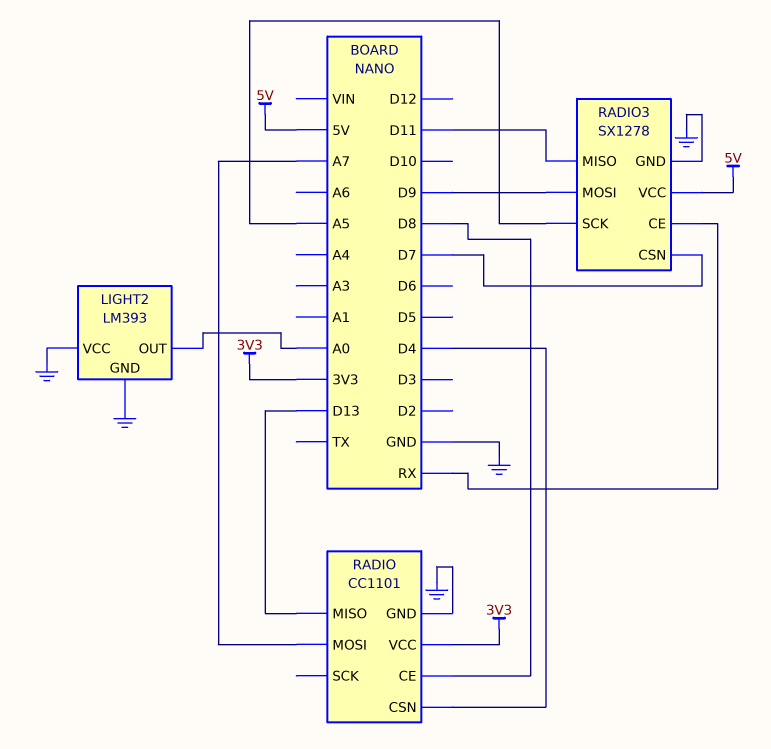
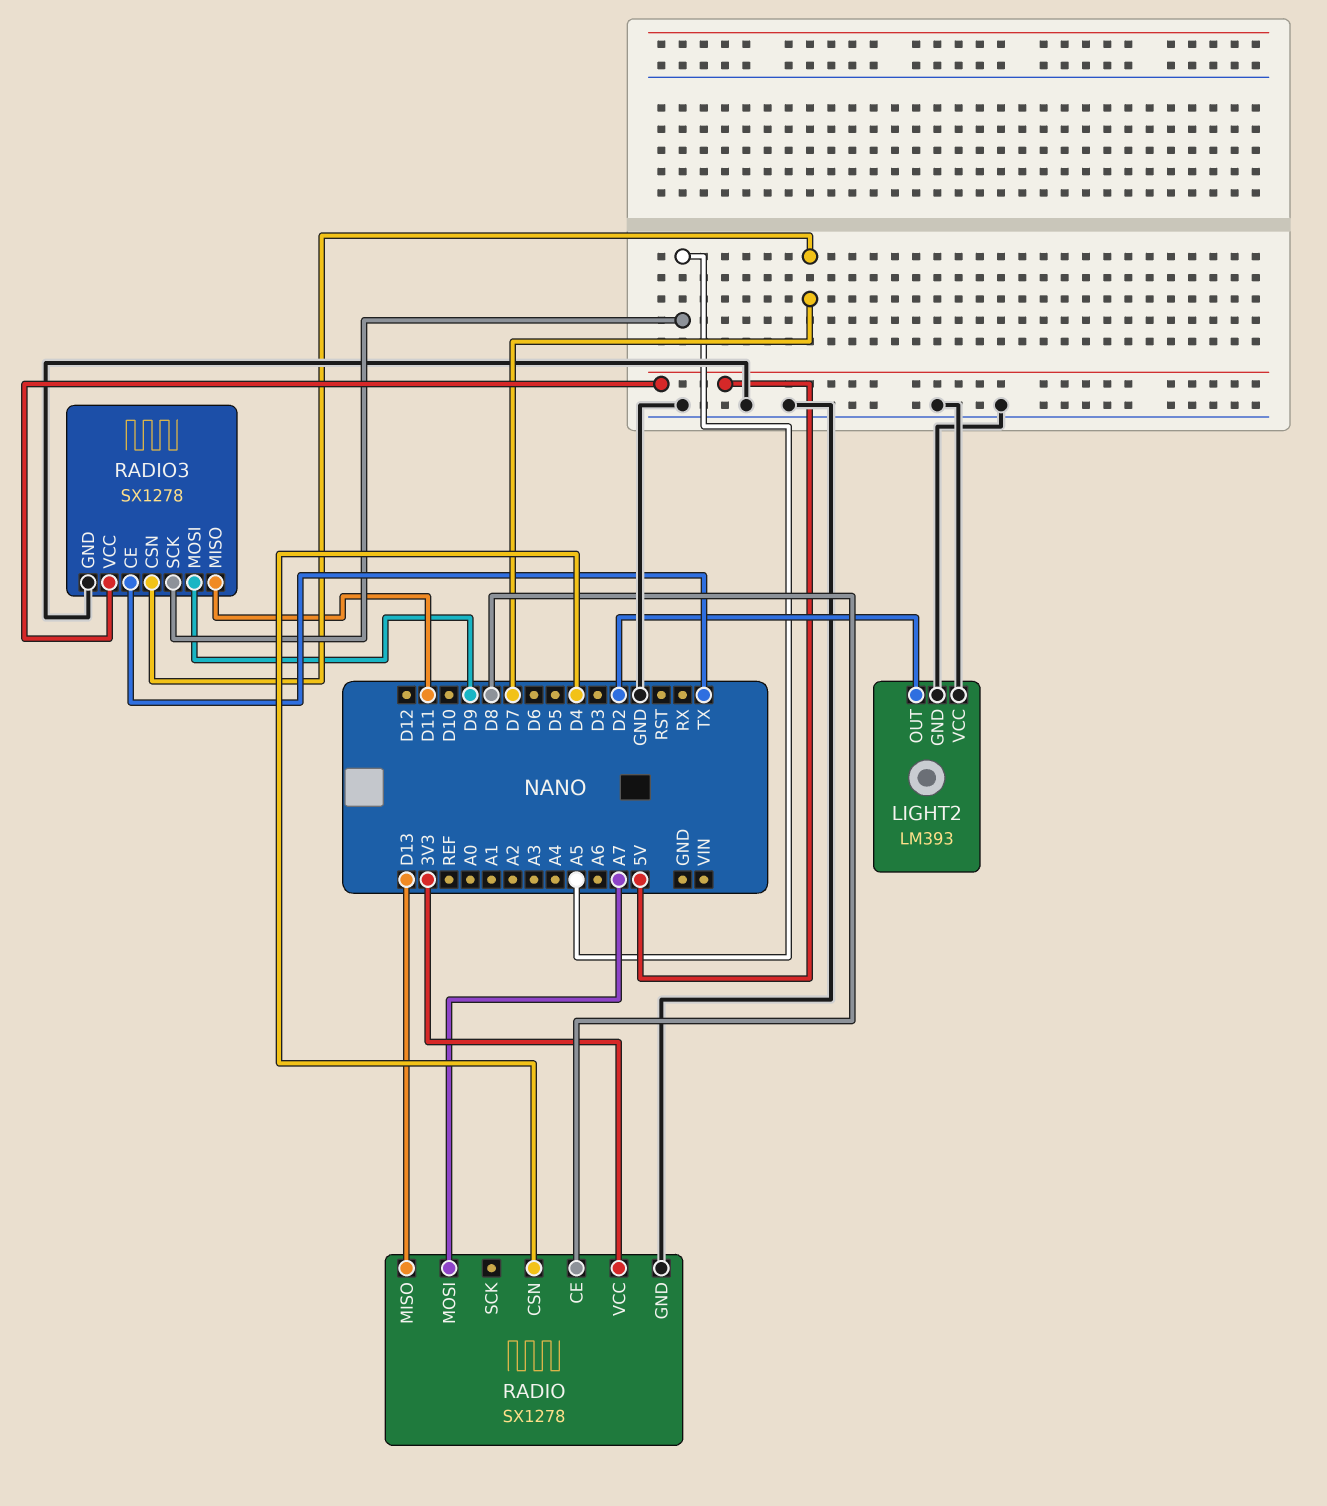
LIGHT2 pin OUT: A0 -> D2
RADIO: CC1101 -> SX1278
RADIO3 pin CE: RX -> TX

